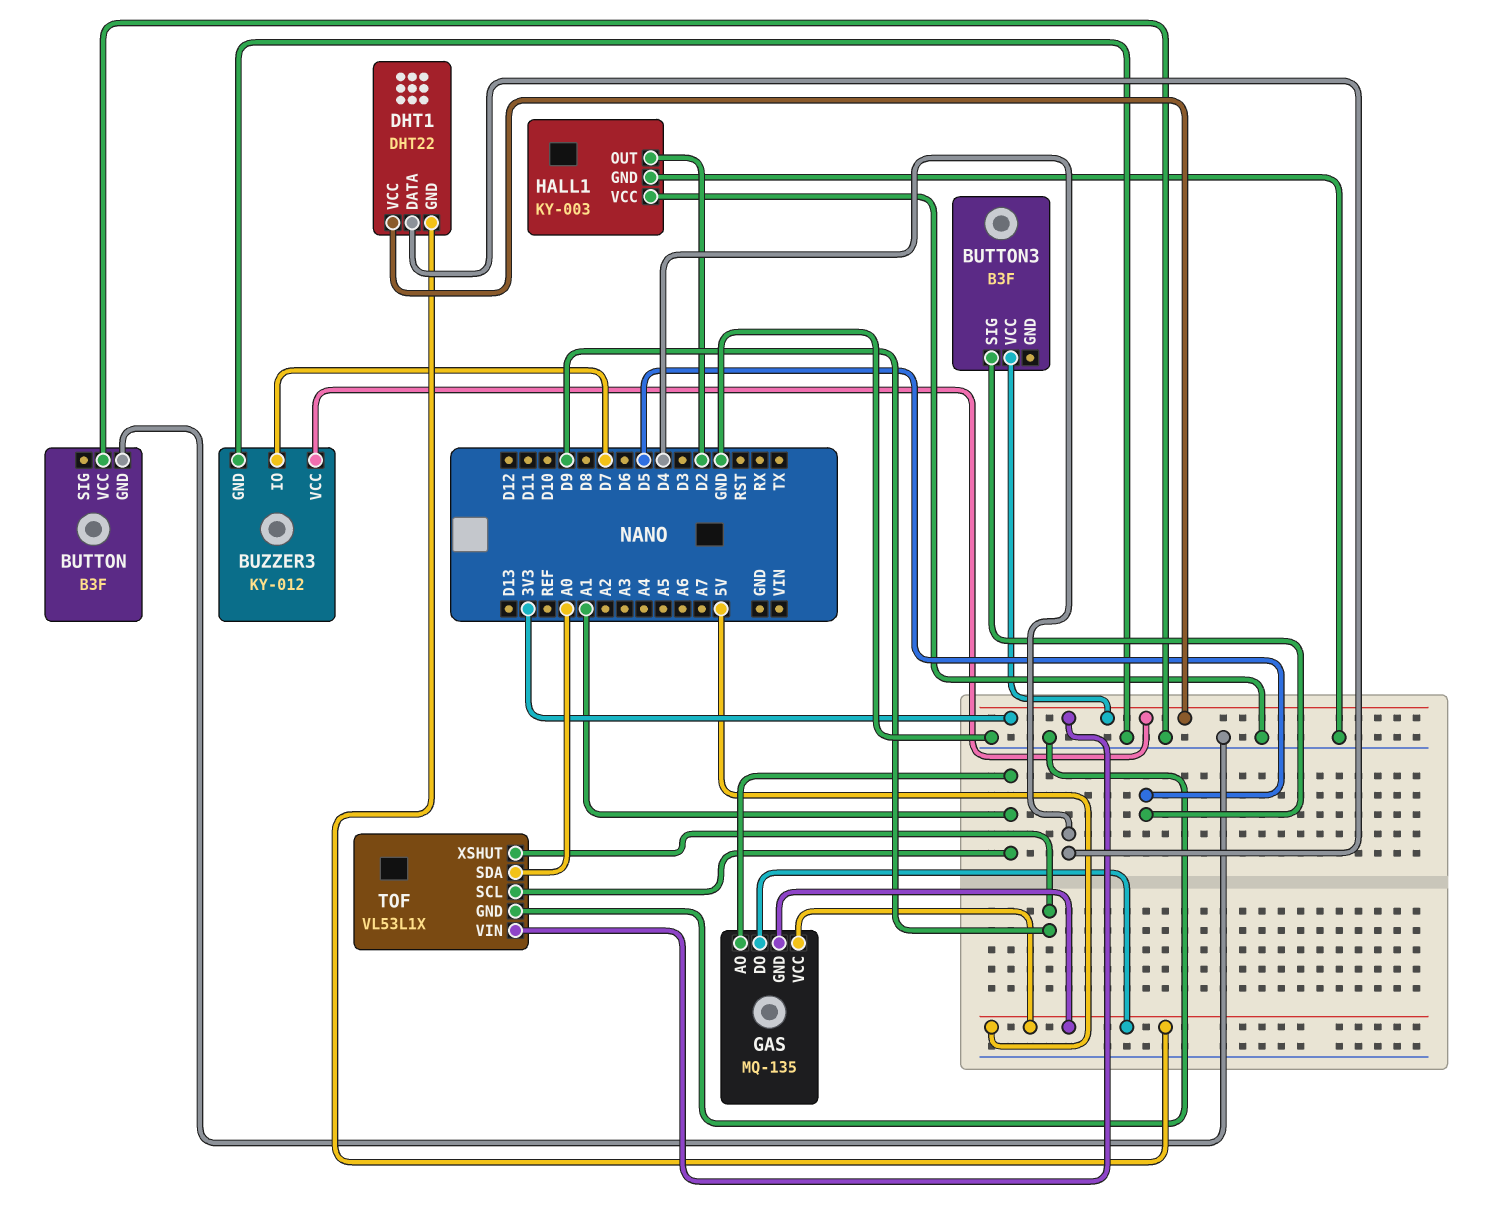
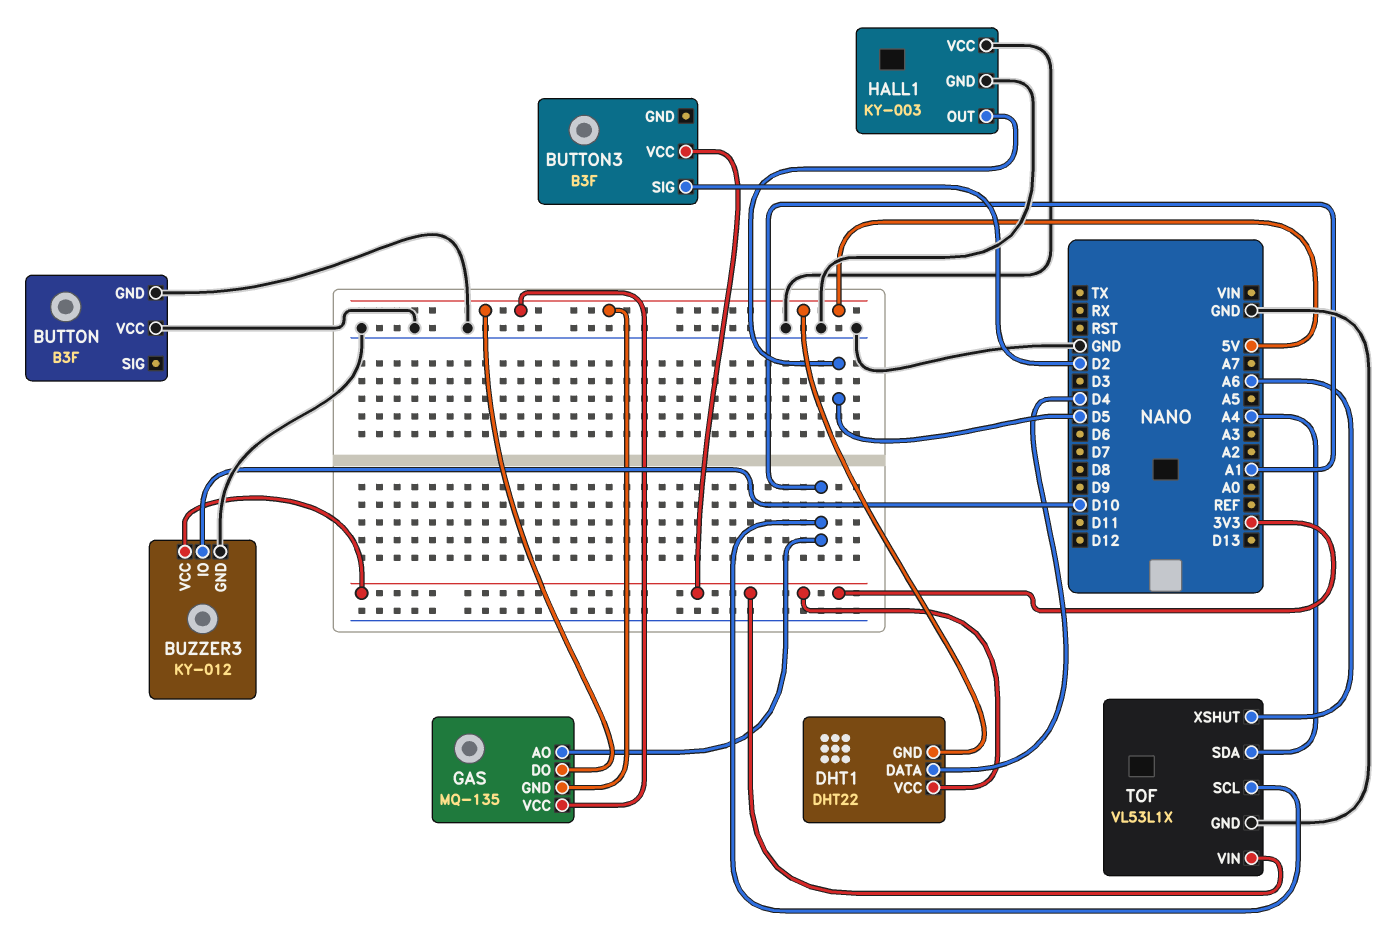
BUTTON3 pin SIG: D5 -> D2
BUZZER3 pin IO: D7 -> D10
HALL1 pin OUT: D2 -> D5
TOF pin SDA: A0 -> A4
TOF pin XSHUT: D9 -> A6

